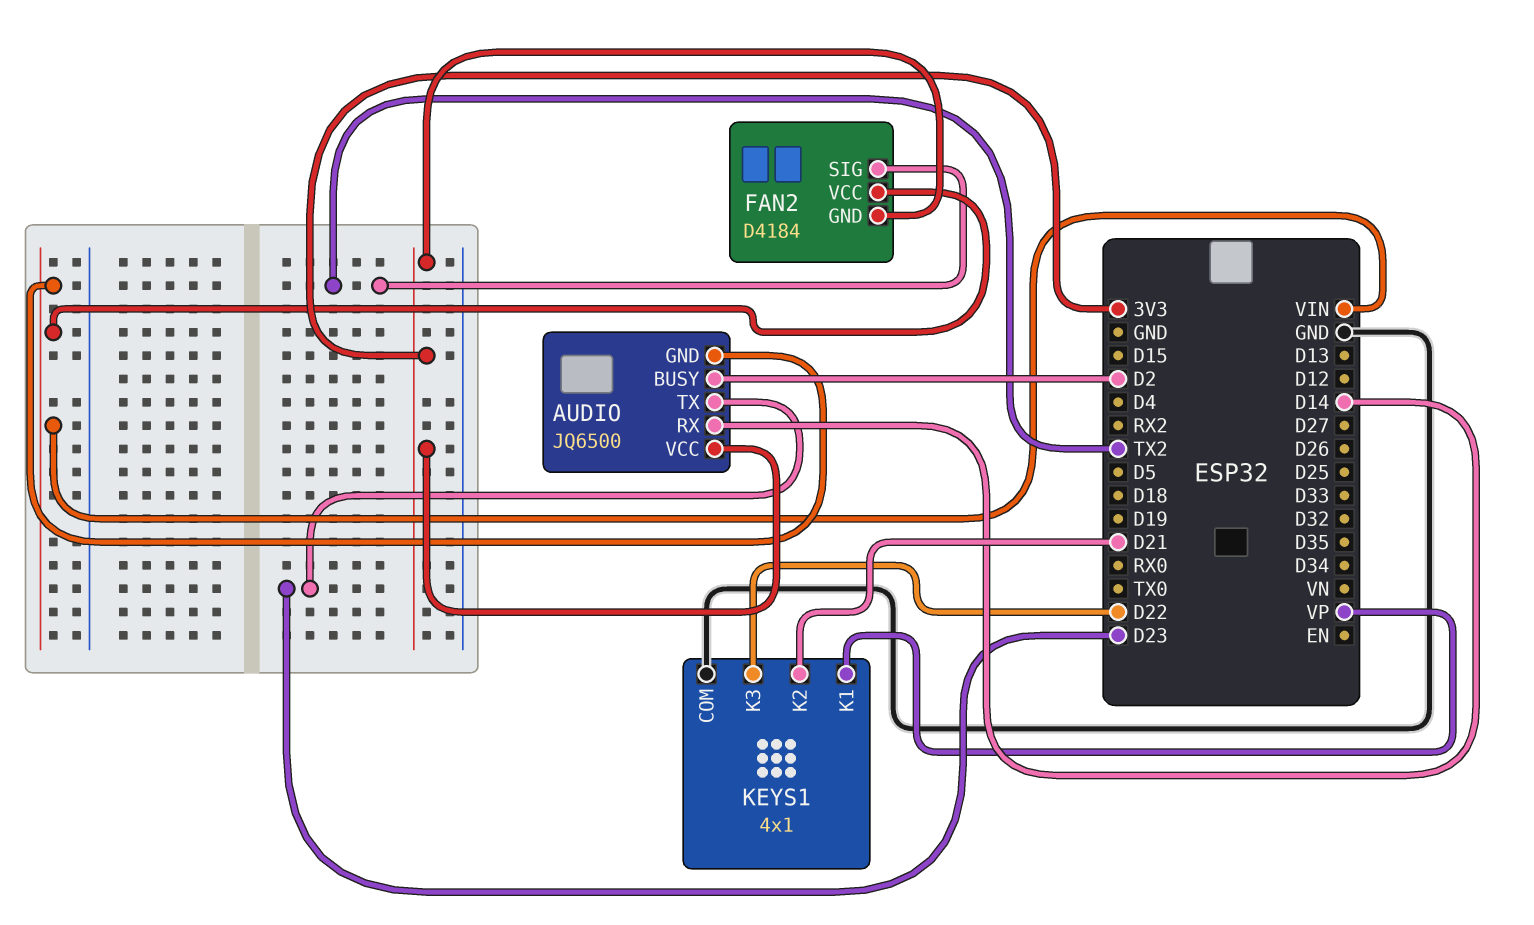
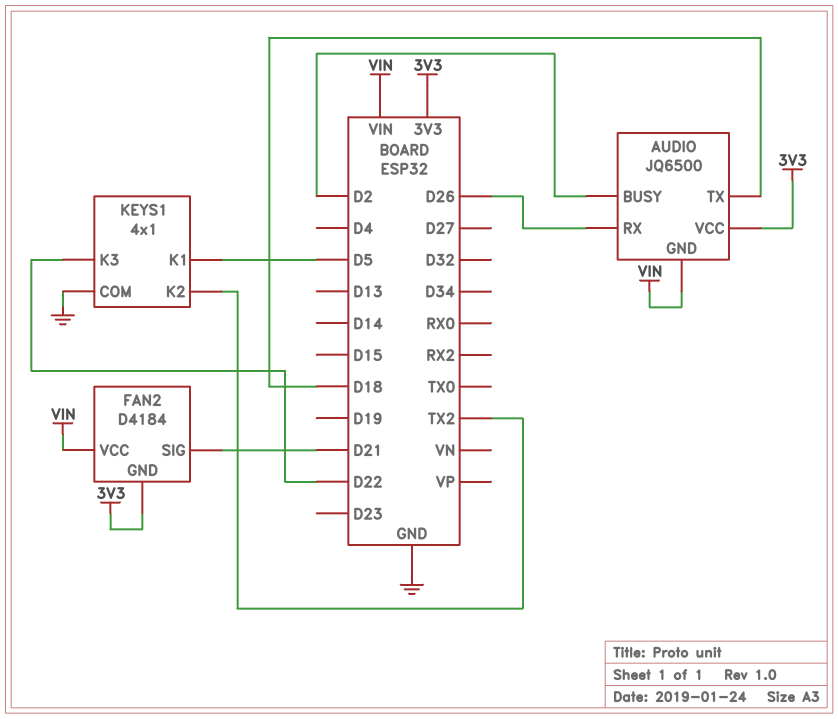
AUDIO pin RX: D14 -> D26
AUDIO pin TX: D23 -> D18
FAN2 pin SIG: TX2 -> D21
KEYS1 pin K1: VP -> D5
KEYS1 pin K2: D21 -> TX2

